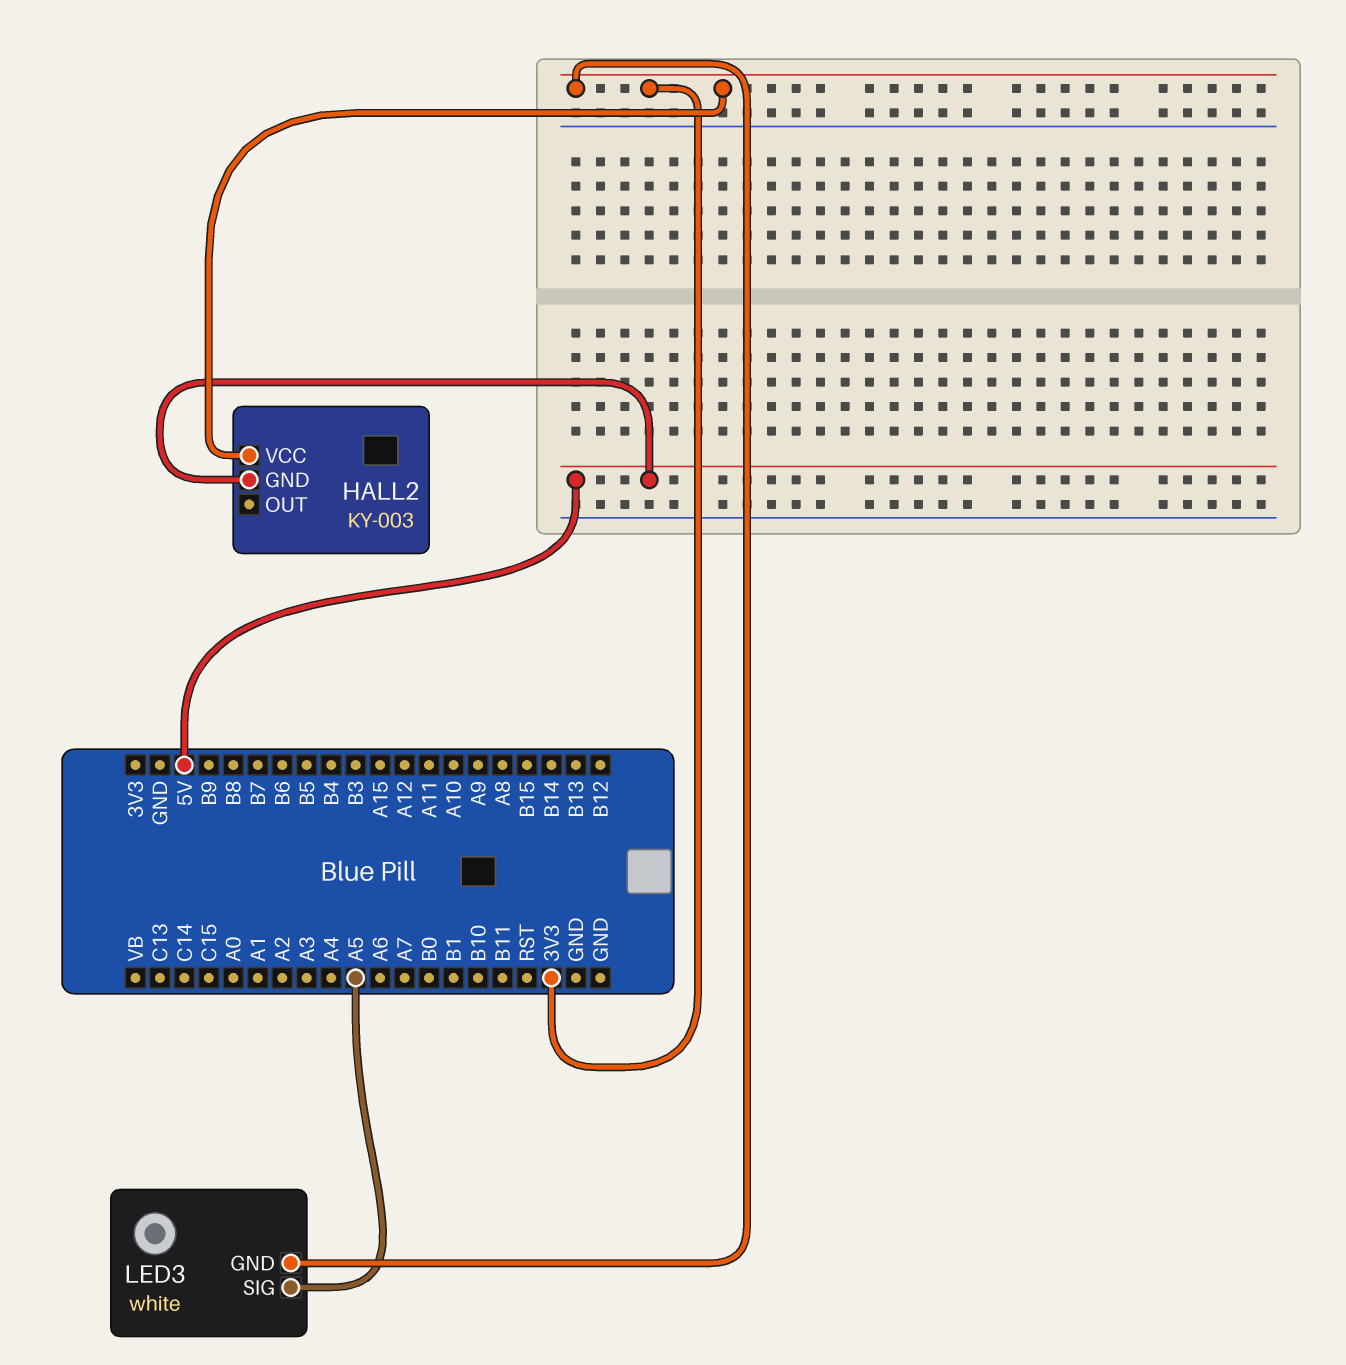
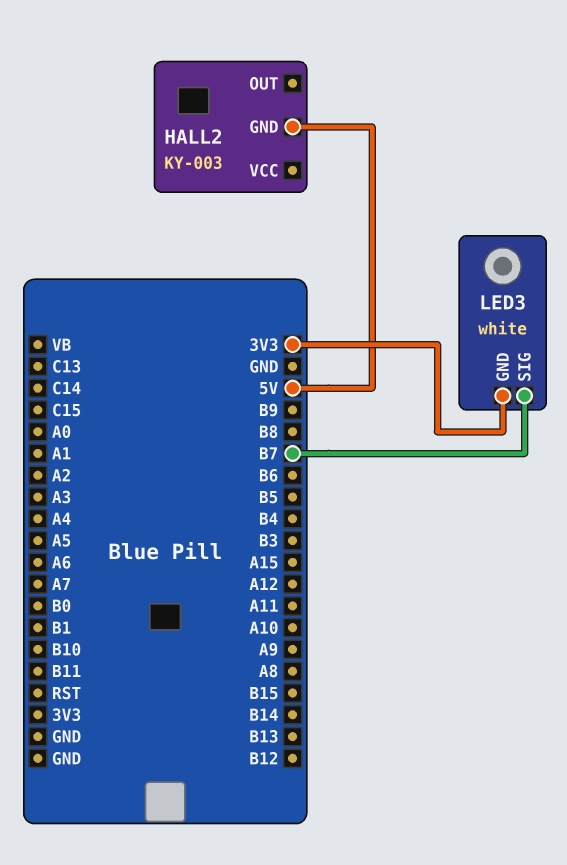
HALL2 pin VCC: 3V3 -> none
LED3 pin SIG: A5 -> B7

